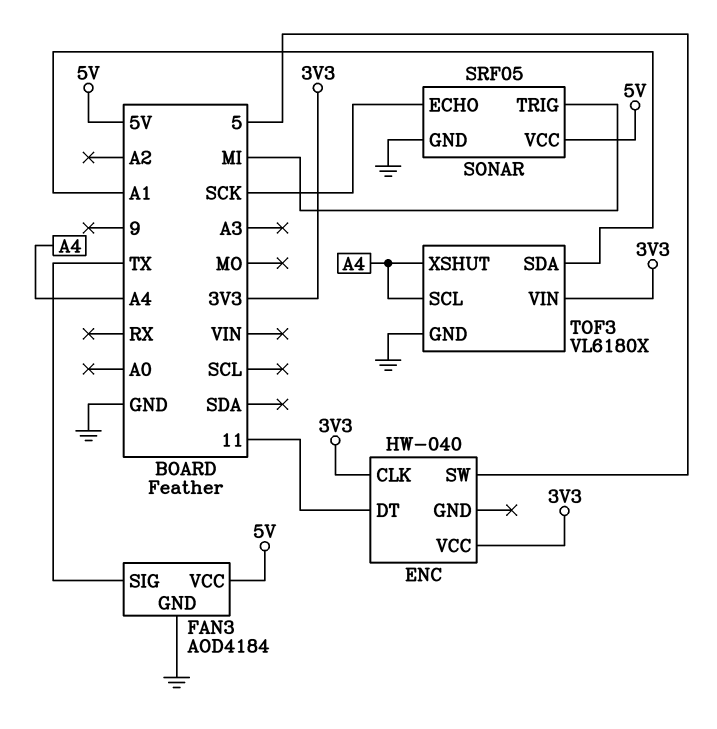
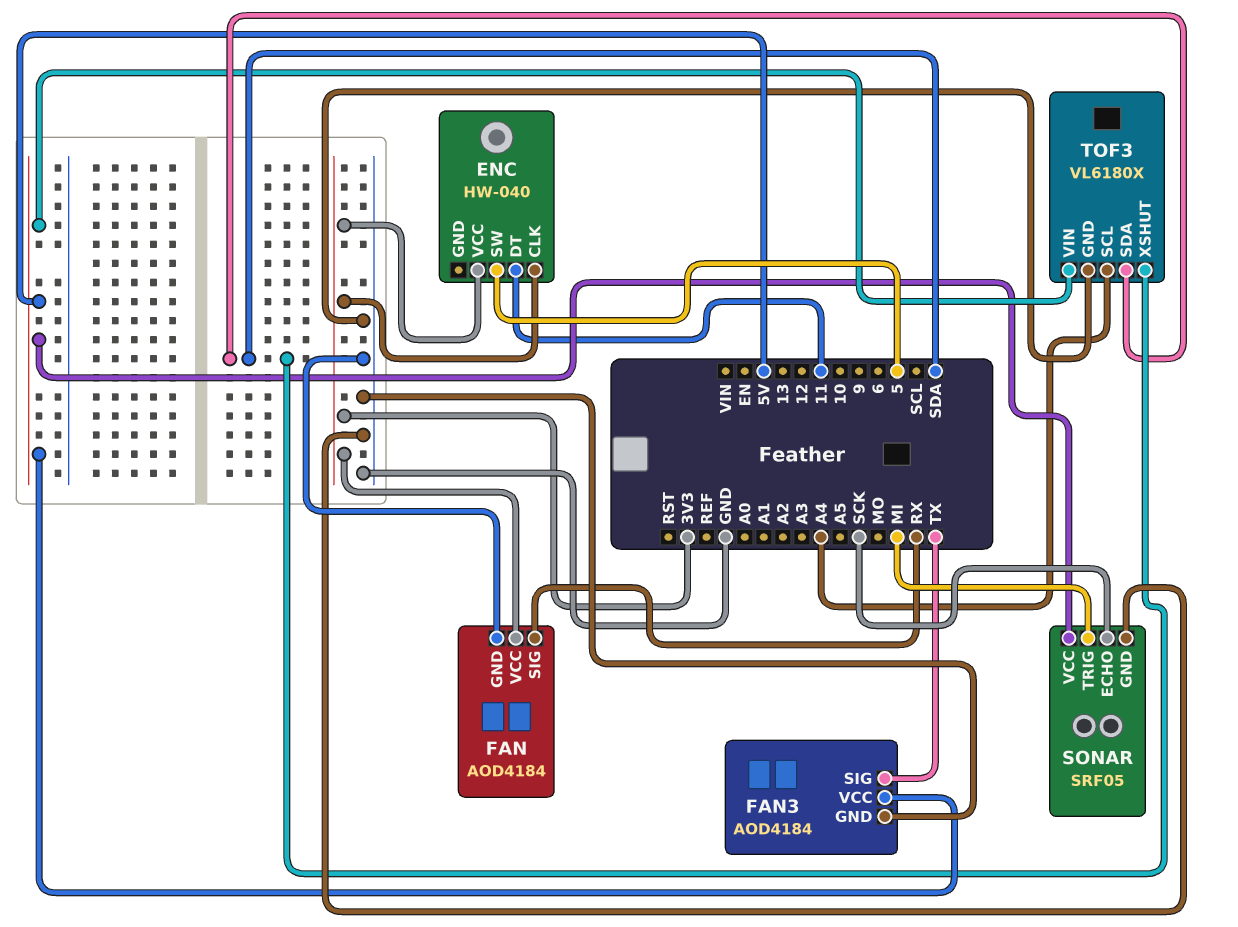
FAN: none -> AOD4184
FAN pin GND: none -> GND
FAN pin SIG: none -> RX
FAN pin VCC: none -> 3V3
TOF3 pin SDA: A1 -> SDA
TOF3 pin VIN: 3V3 -> 5V
TOF3 pin XSHUT: A4 -> SDA

